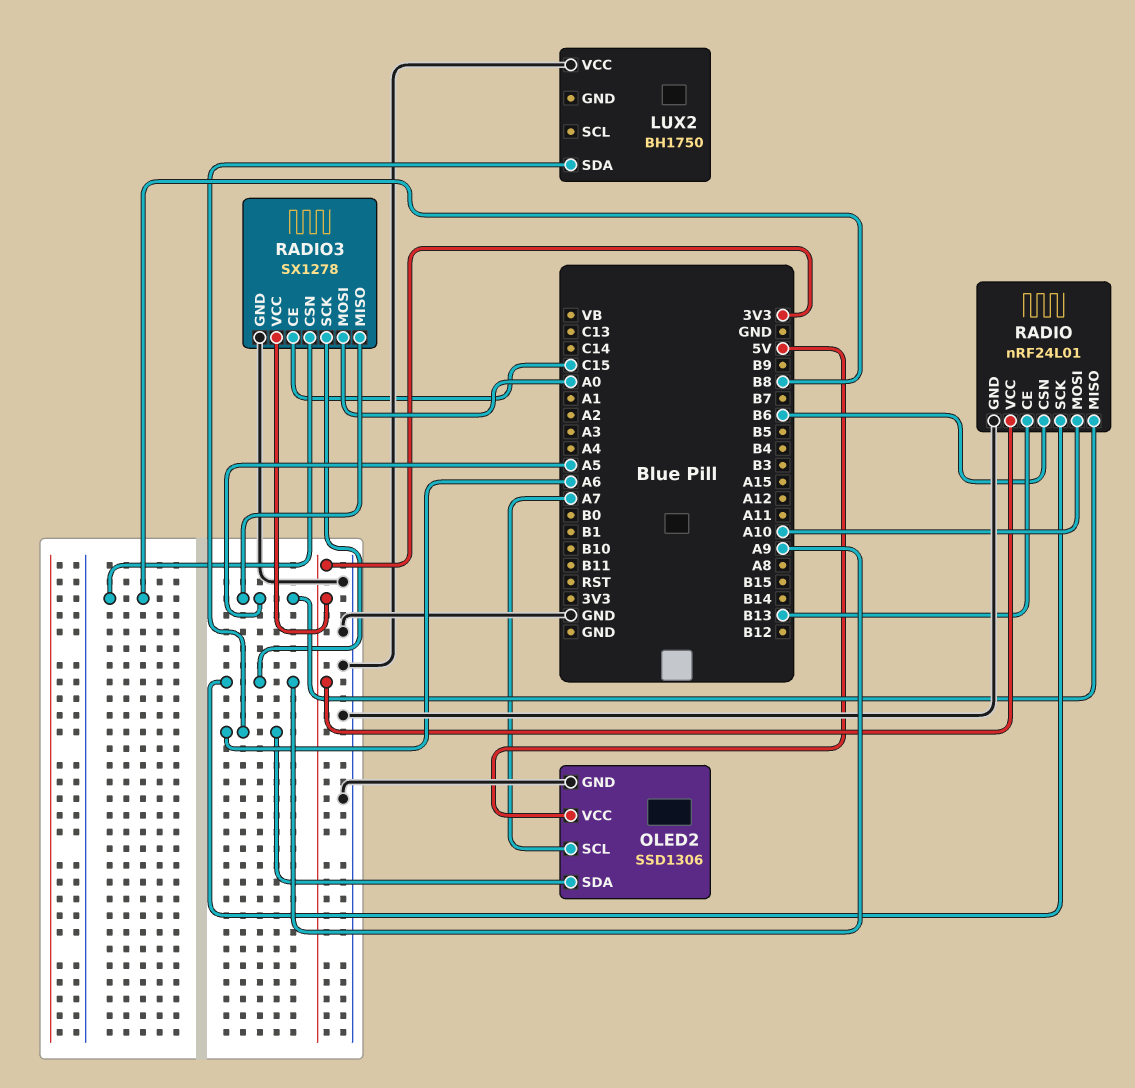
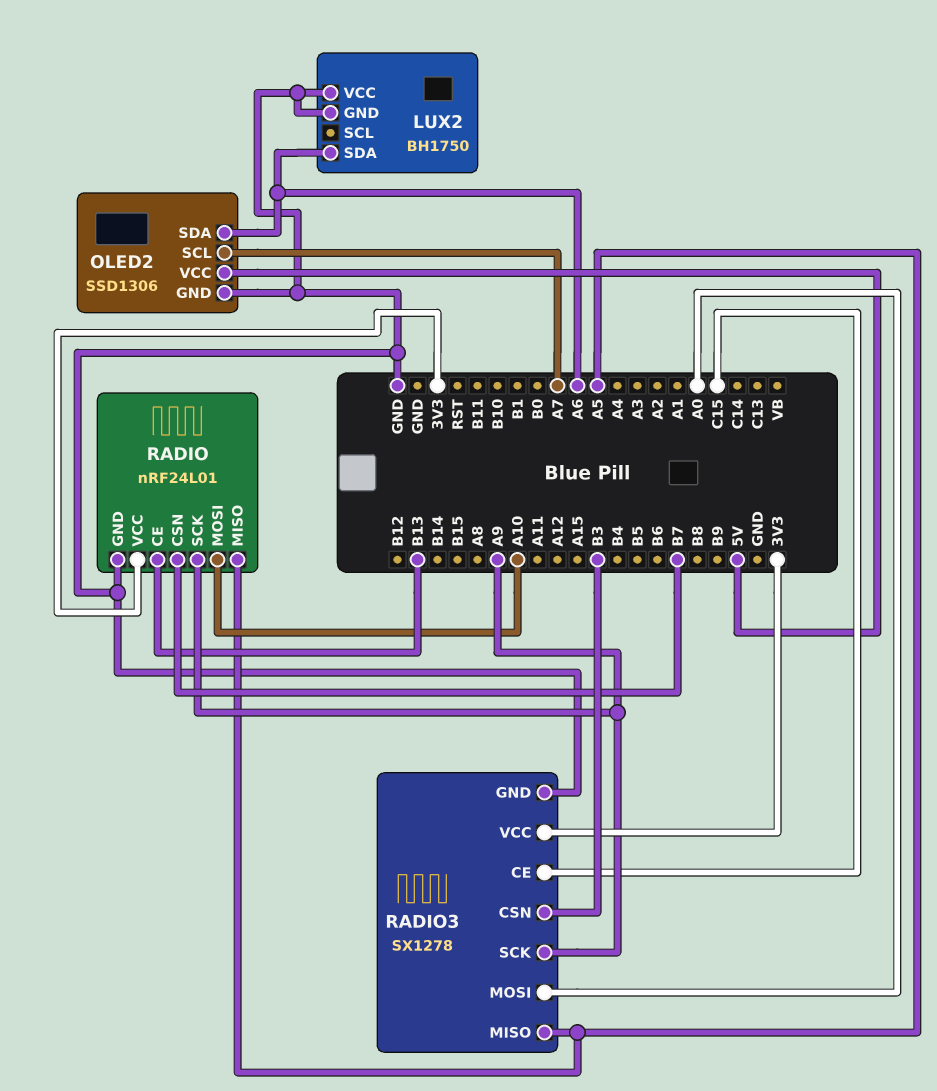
LUX2 pin GND: none -> GND
RADIO pin CSN: B6 -> B7
RADIO3 pin CSN: B8 -> B3

